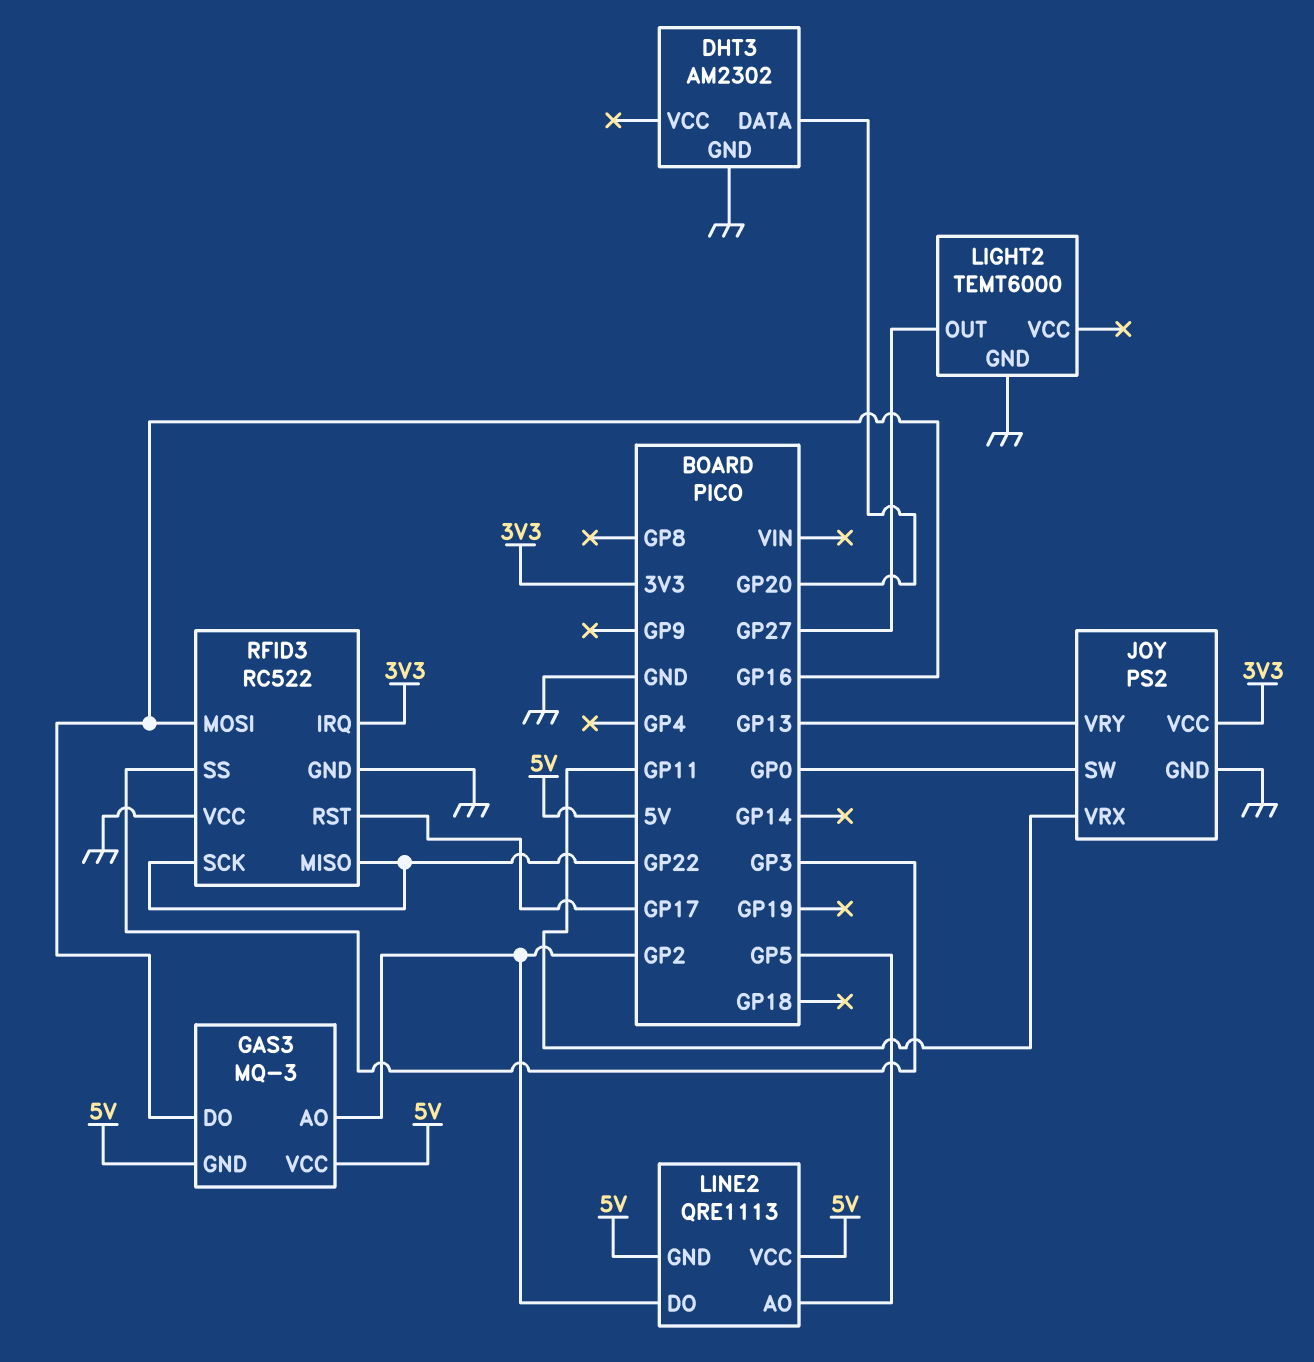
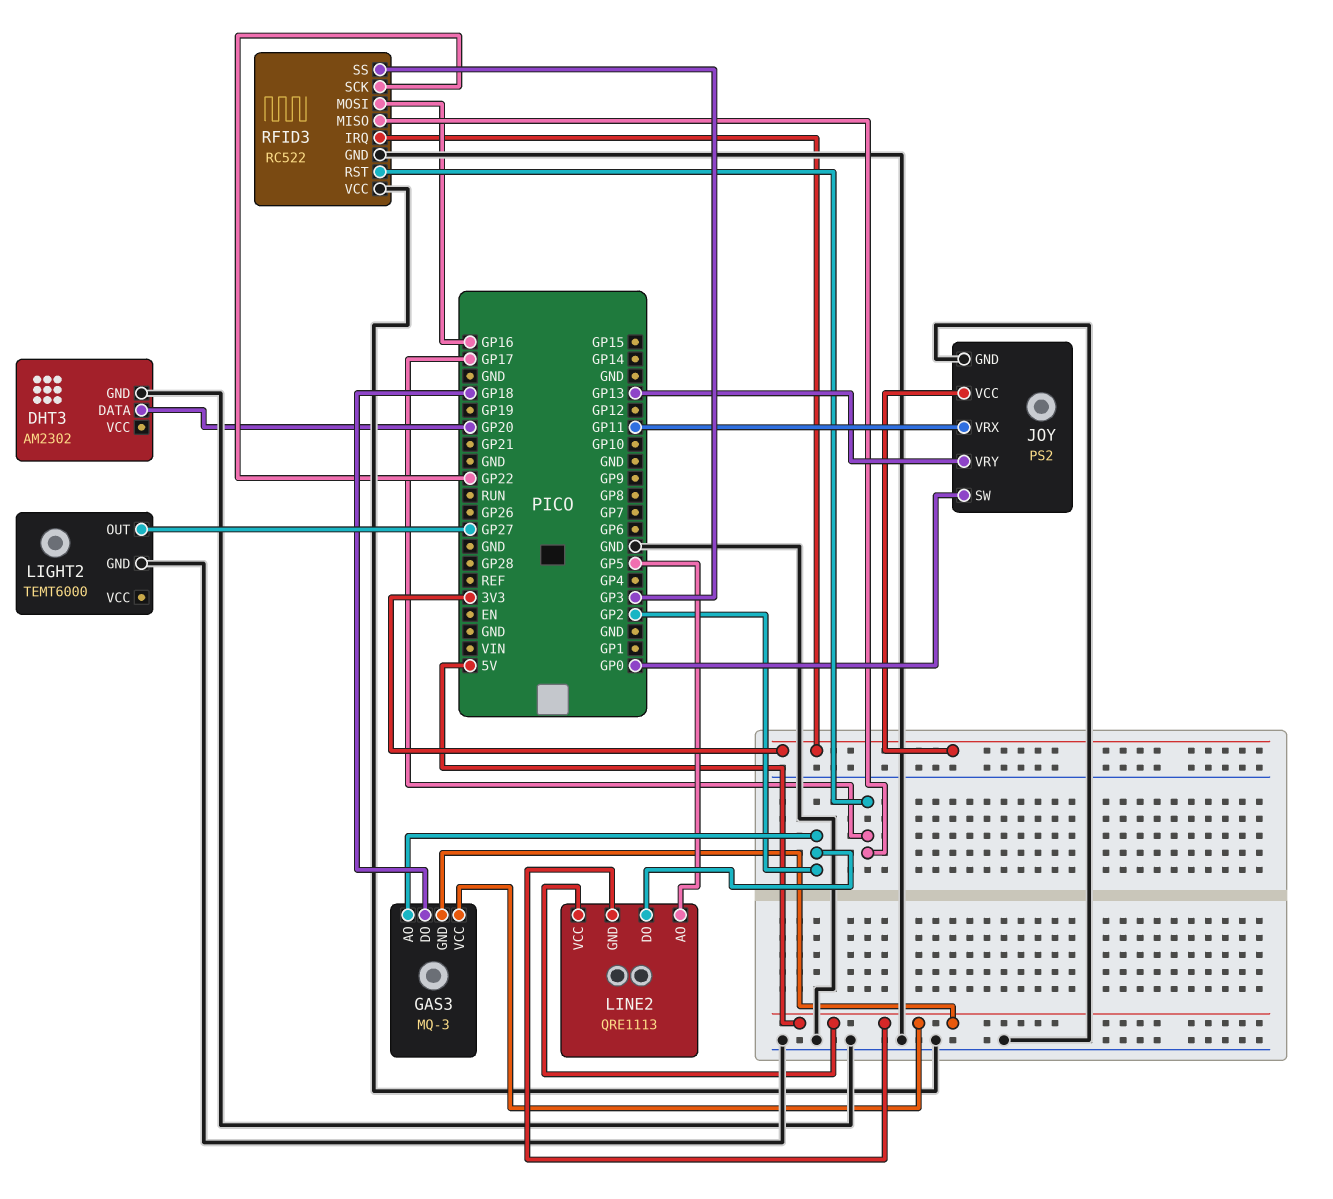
GAS3 pin DO: GP16 -> GP18
RFID3 pin MISO: GP22 -> GP17

